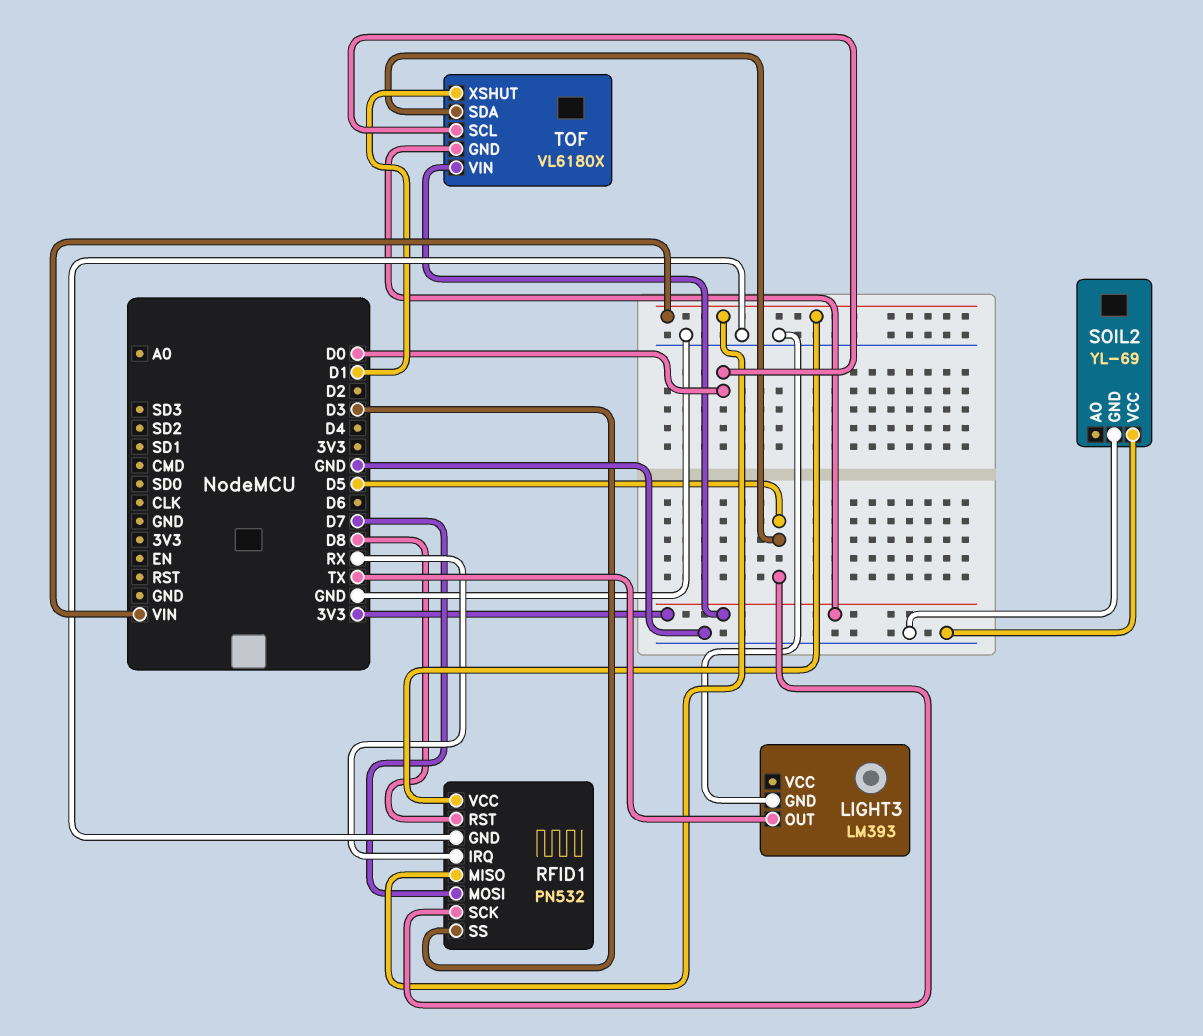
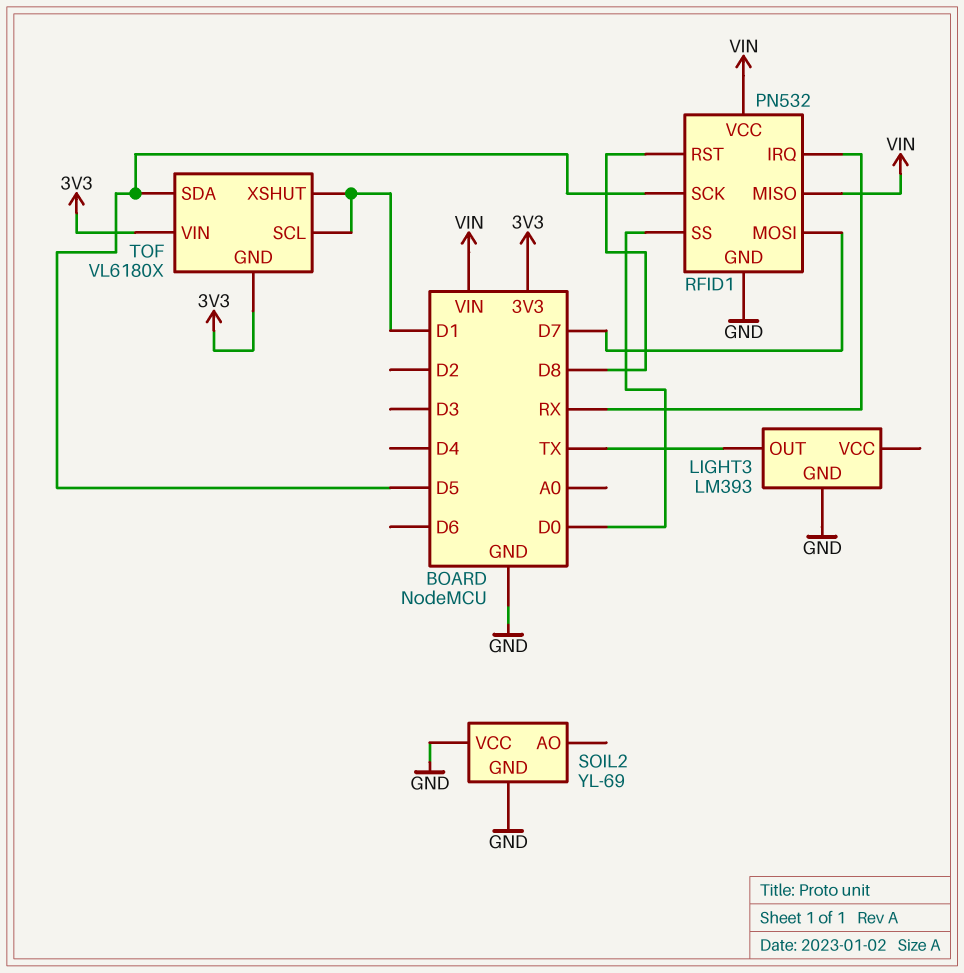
RFID1 pin SS: D3 -> D0
TOF pin SCL: D0 -> D1

